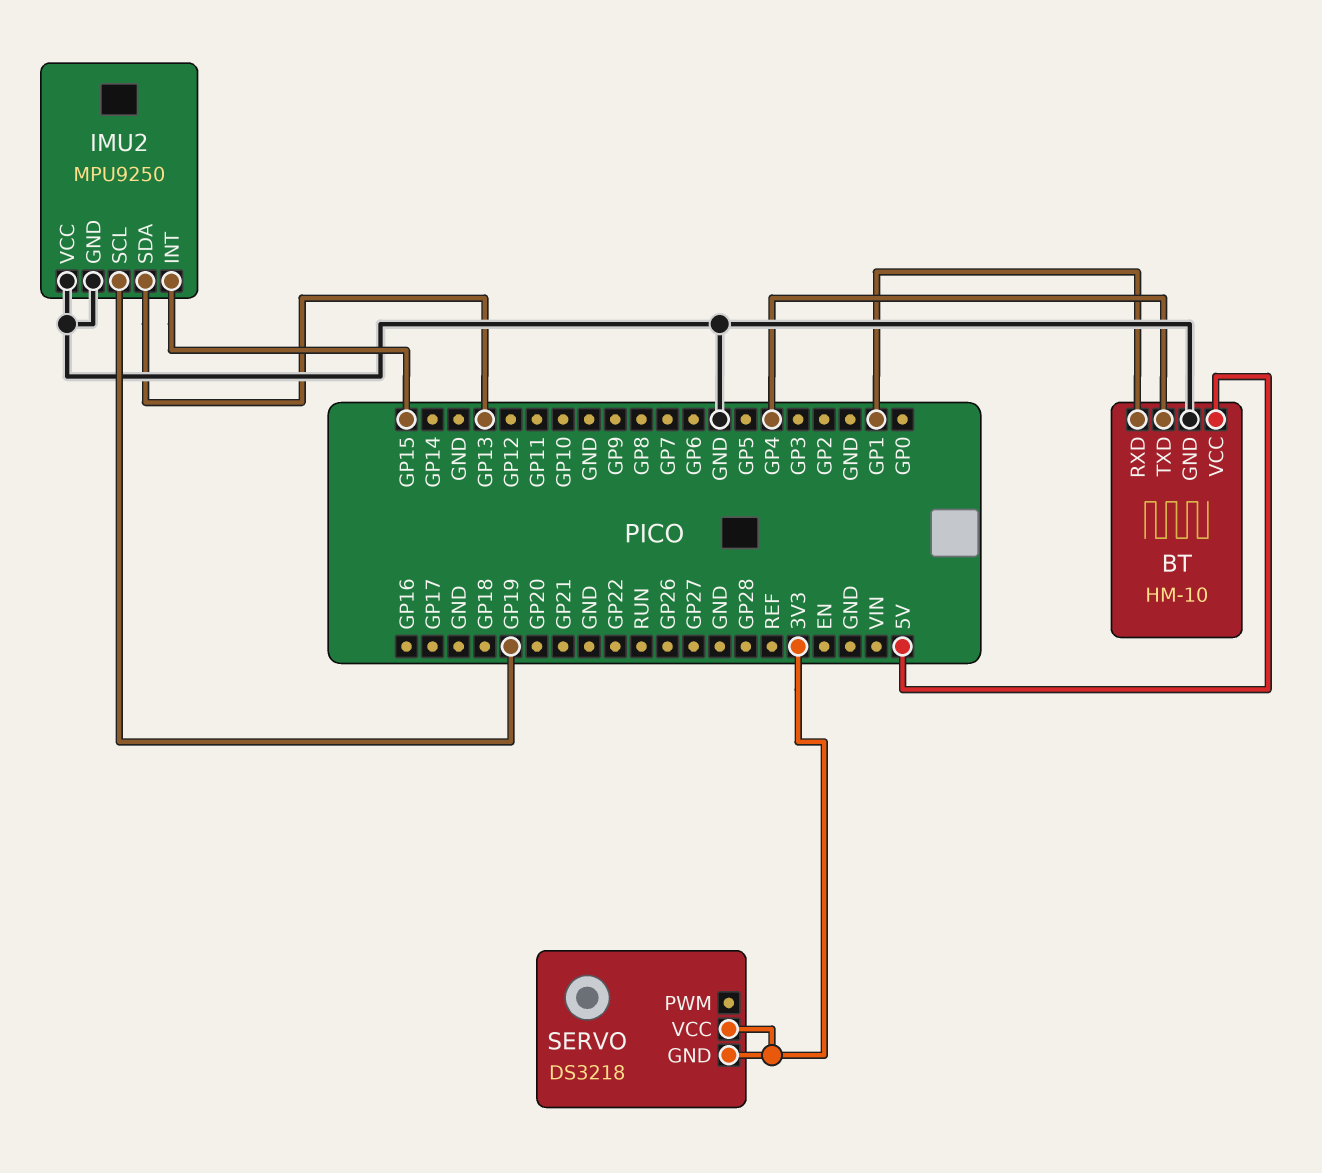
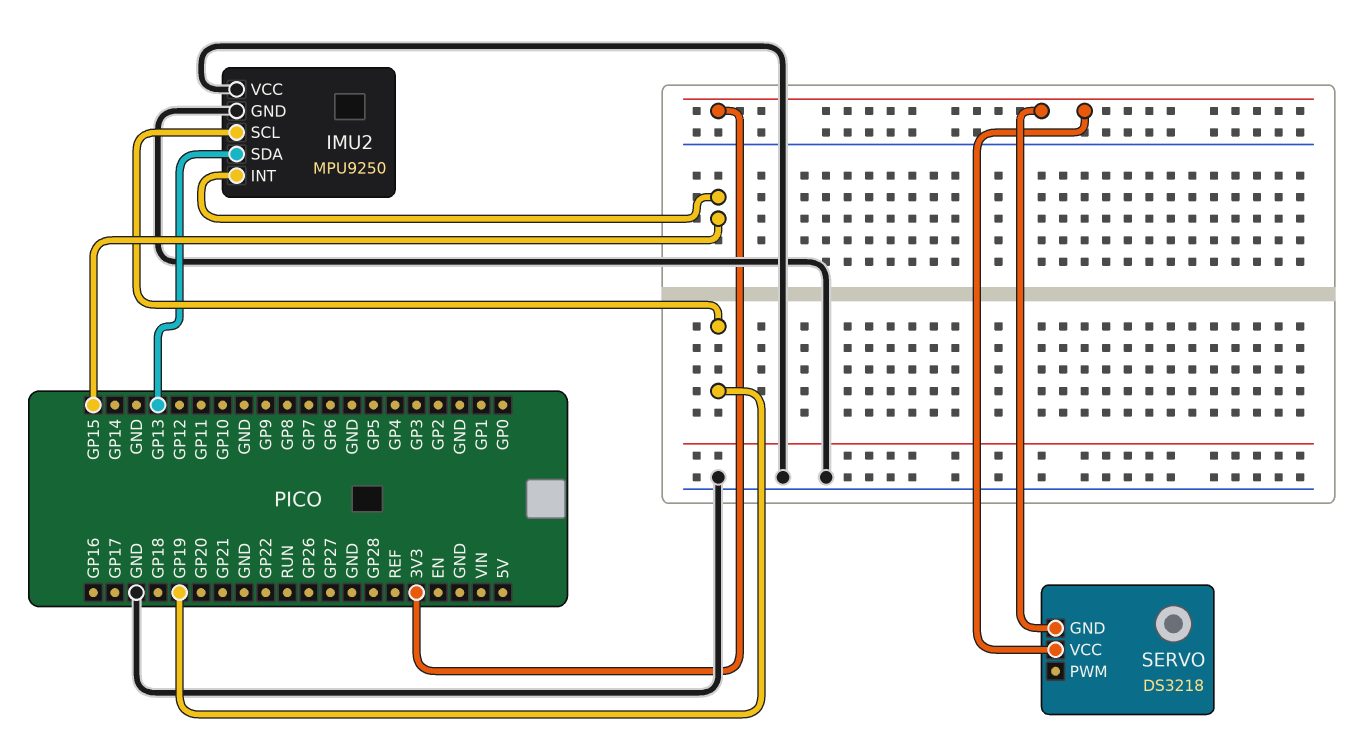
BT: HM-10 -> none
BT pin GND: GND -> none
BT pin RXD: GP1 -> none
BT pin TXD: GP4 -> none
BT pin VCC: 5V -> none

